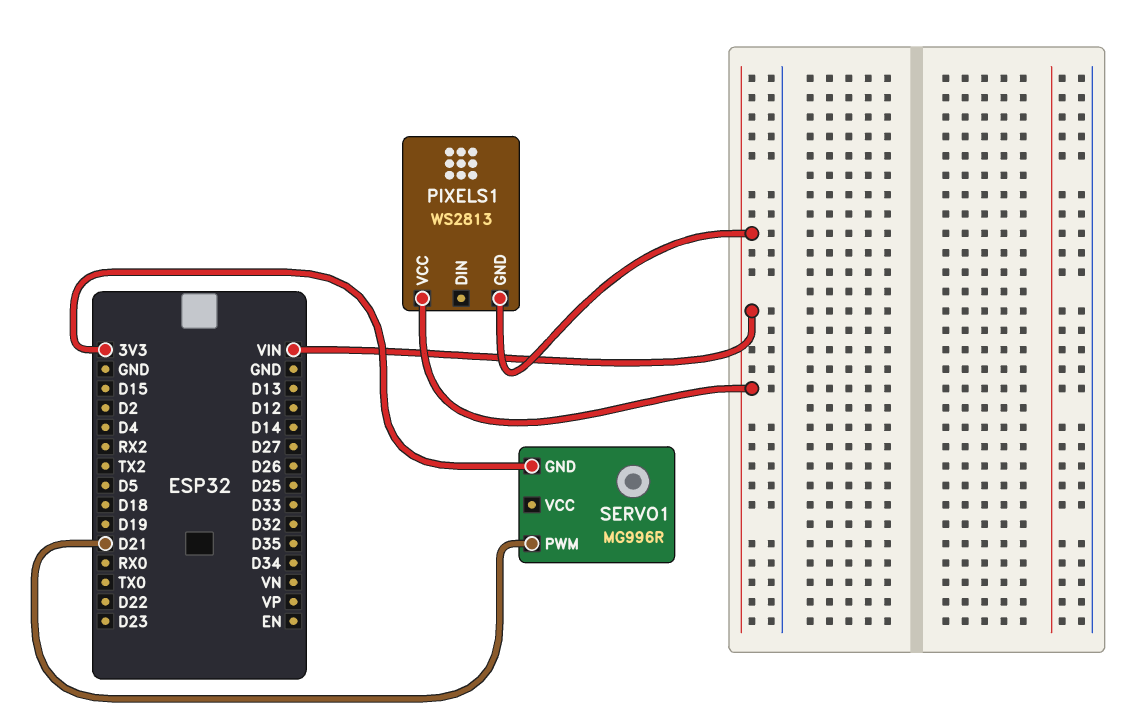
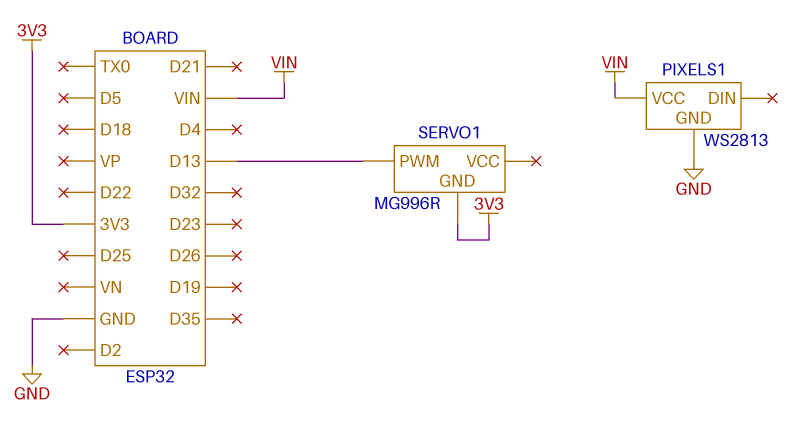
PIXELS1 pin GND: VIN -> GND
SERVO1 pin PWM: D21 -> D13

